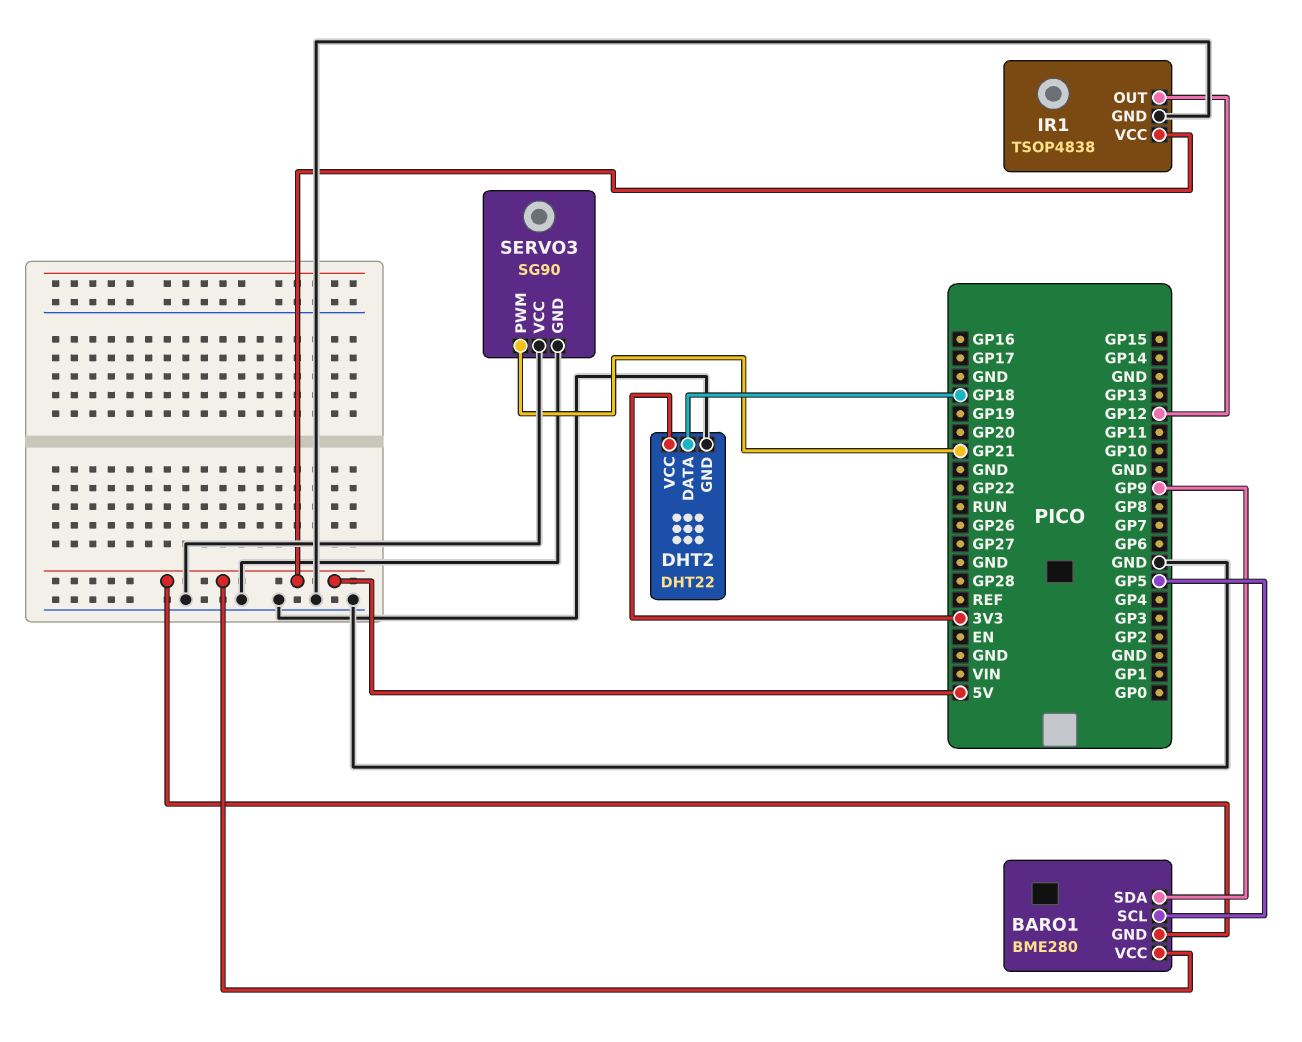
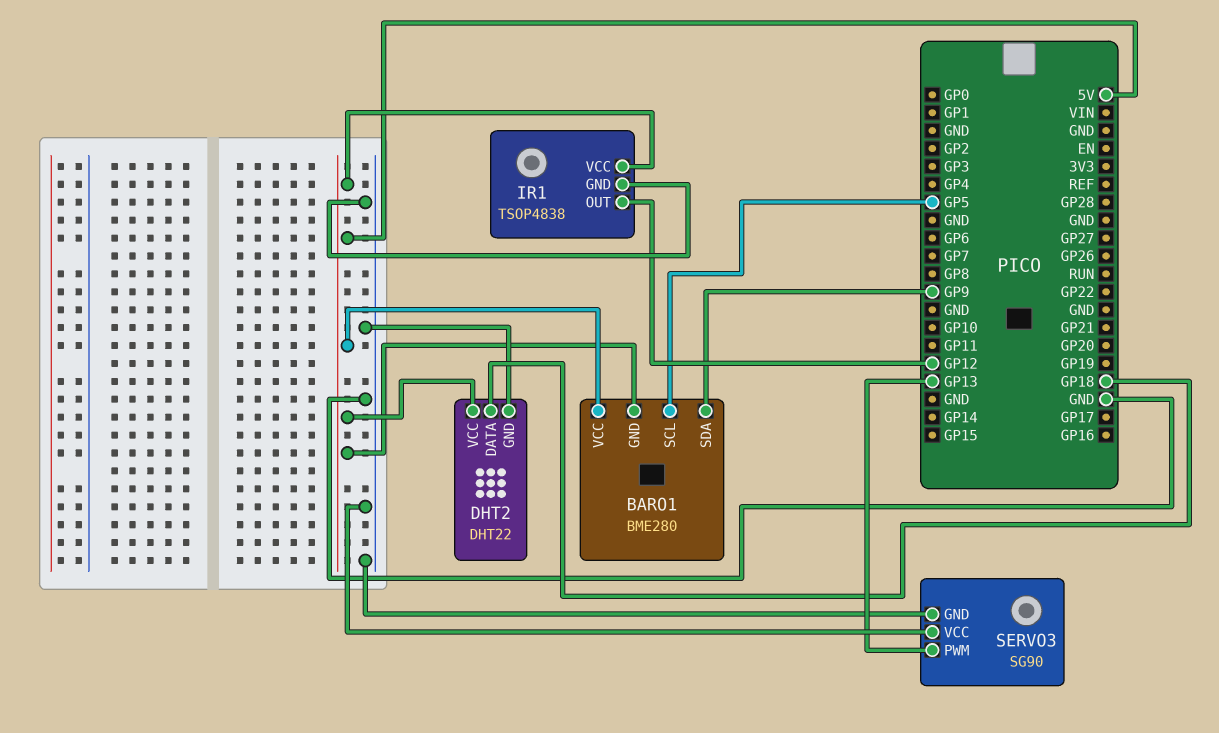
DHT2 pin VCC: 3V3 -> 5V
SERVO3 pin PWM: GP21 -> GP13

